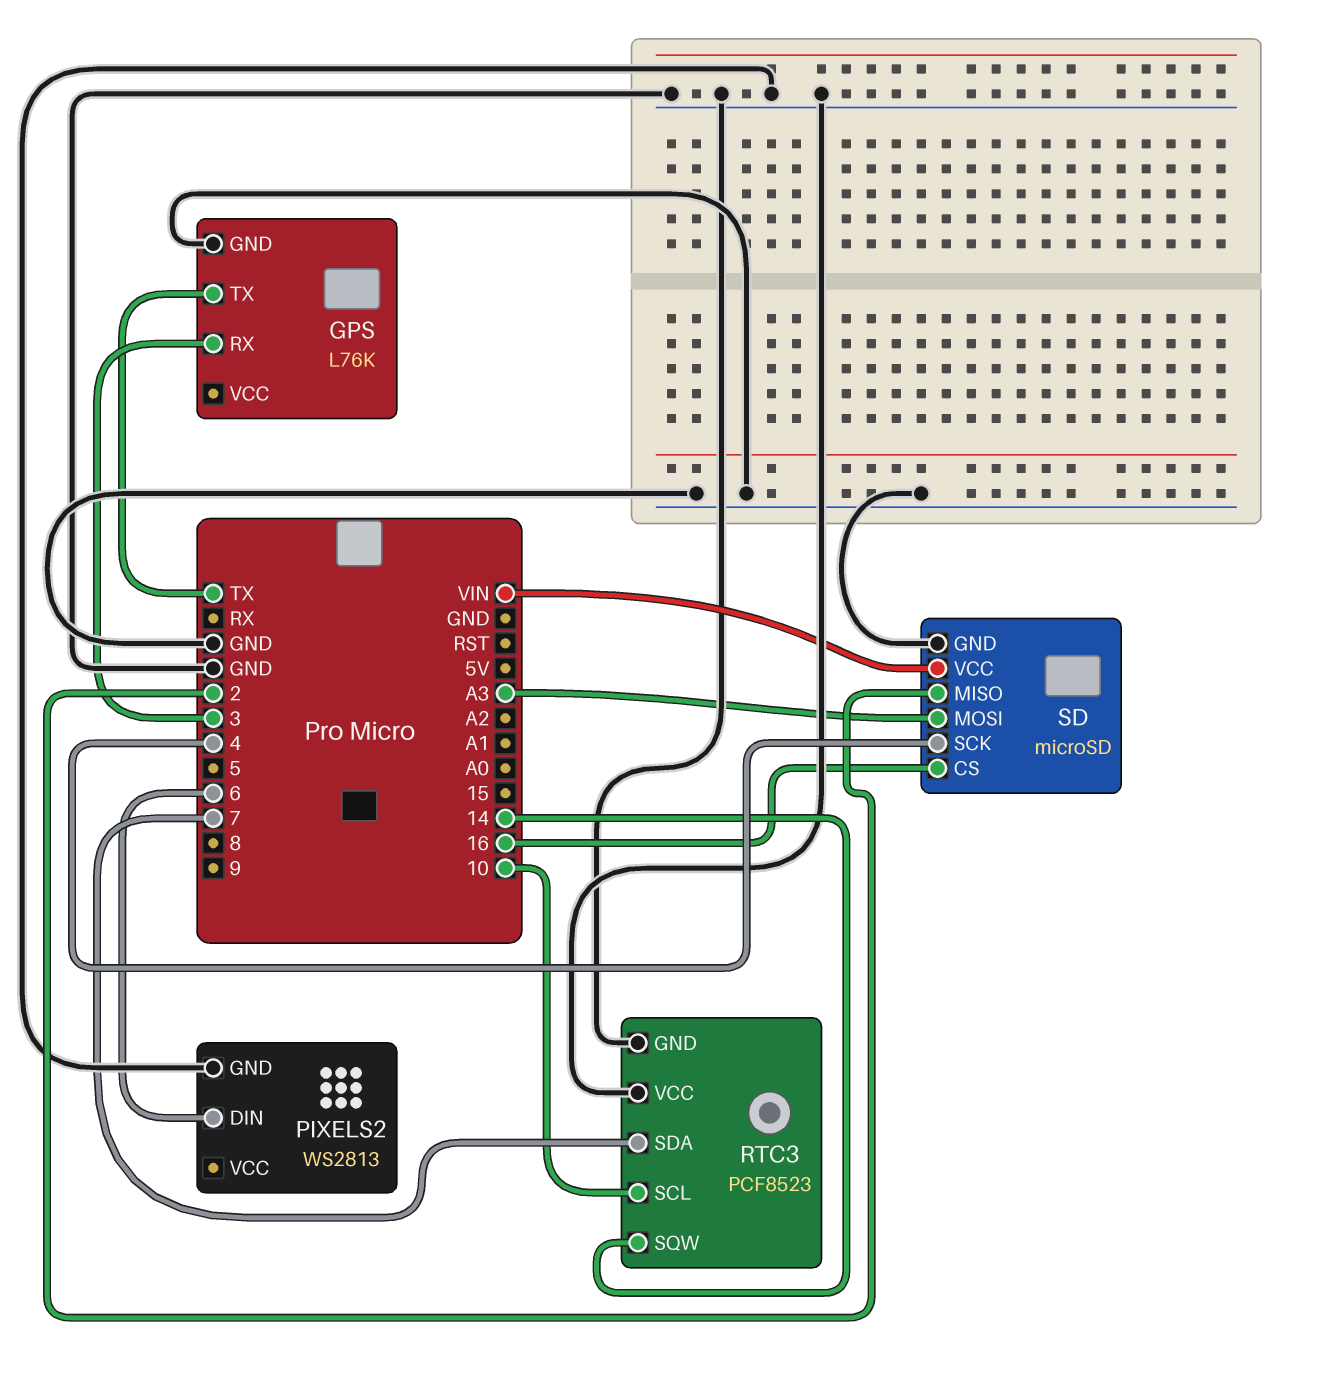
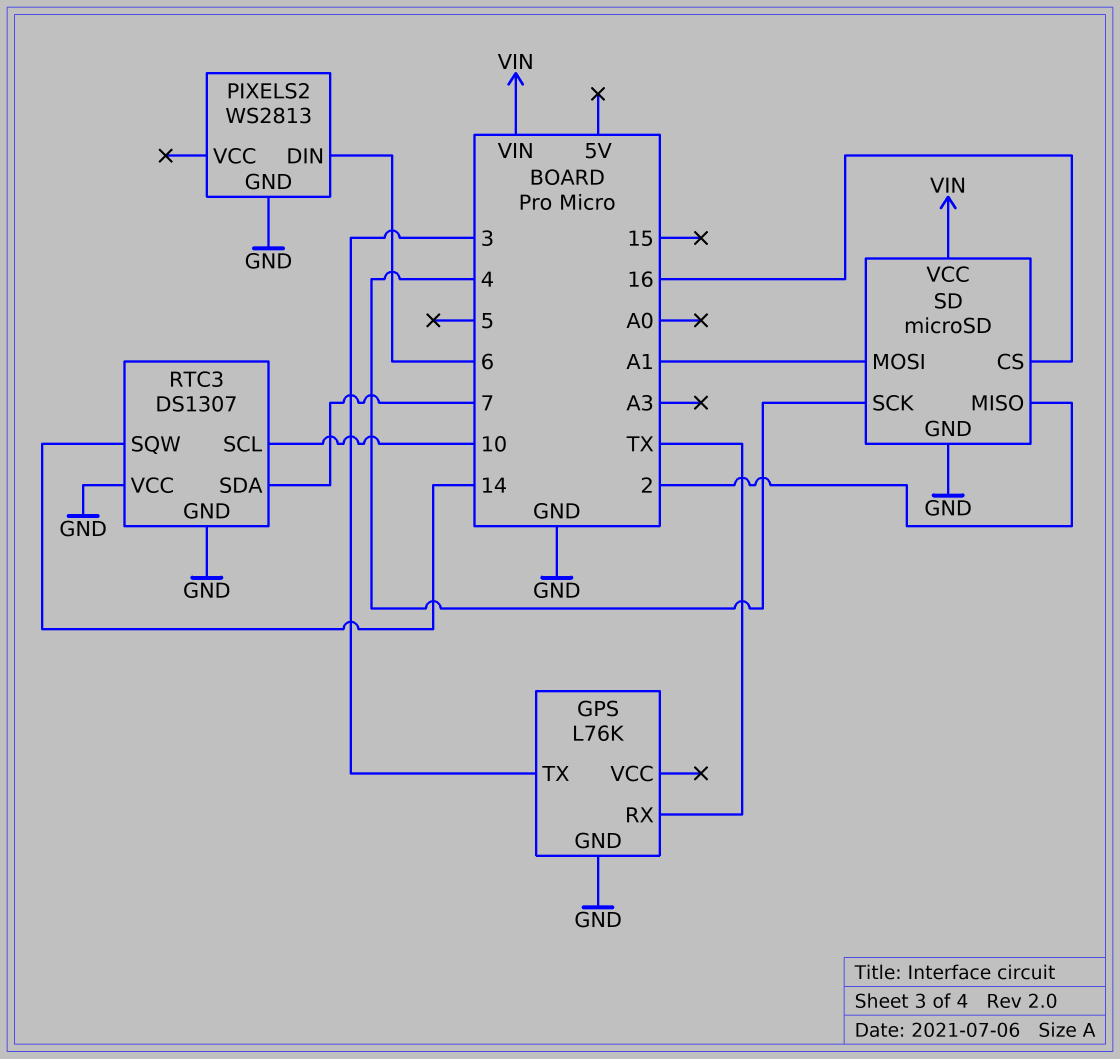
GPS pin RX: 3 -> TX
GPS pin TX: TX -> 3
RTC3: PCF8523 -> DS1307
SD pin MOSI: A3 -> A1

